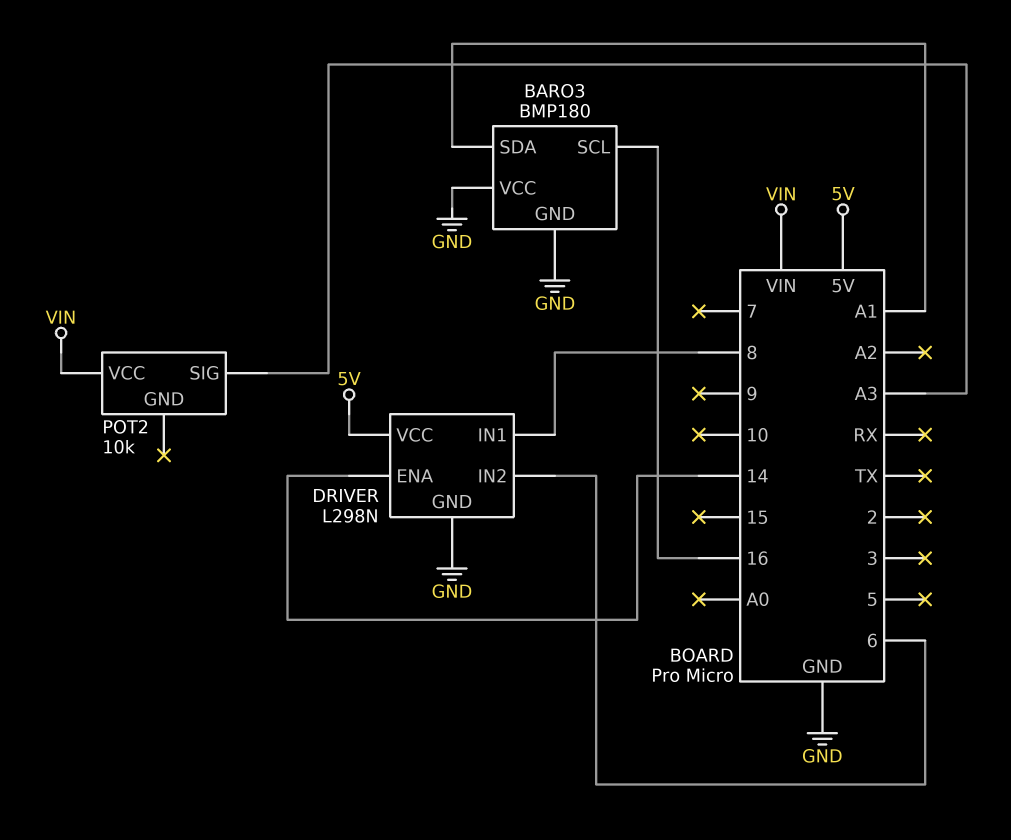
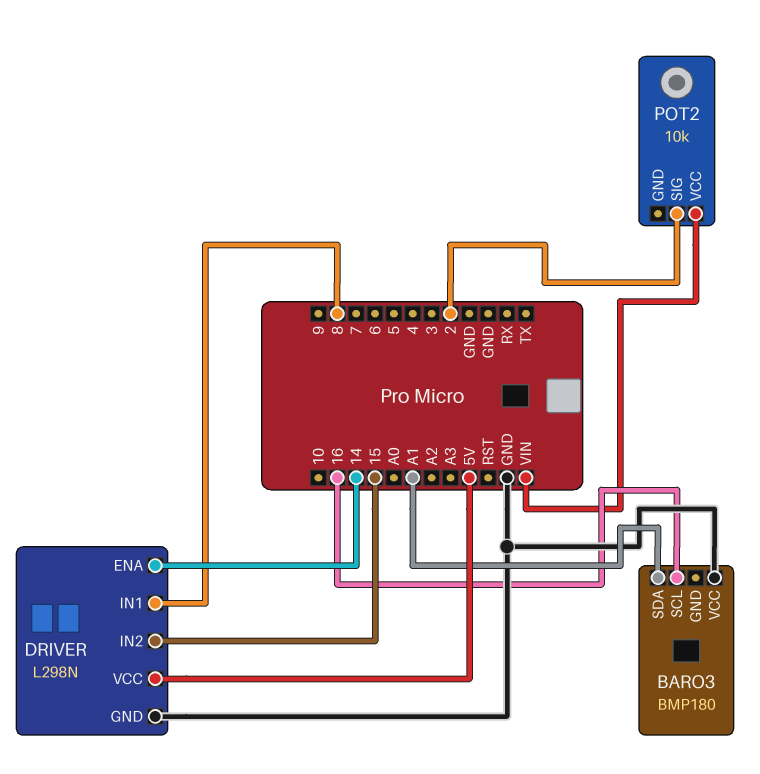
BARO3 pin GND: GND -> none
DRIVER pin IN2: 6 -> 15
POT2 pin SIG: A3 -> 2

